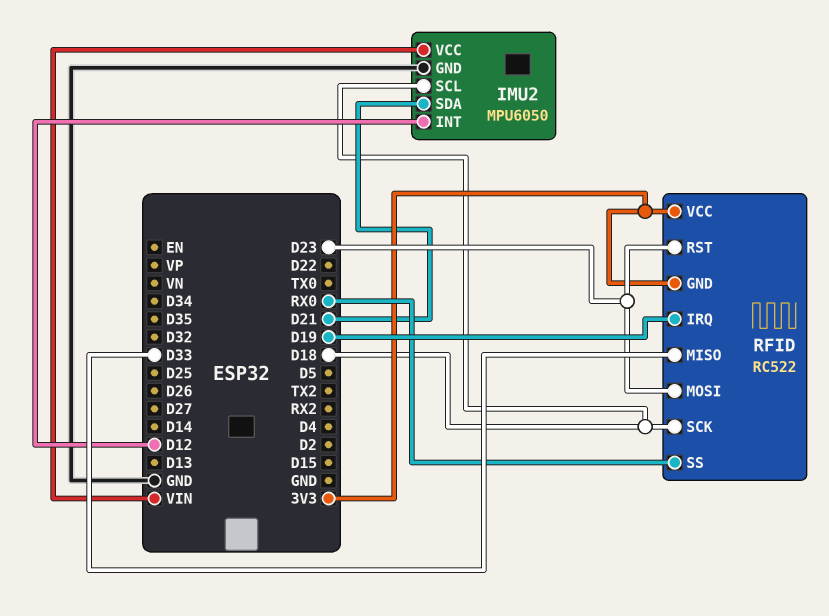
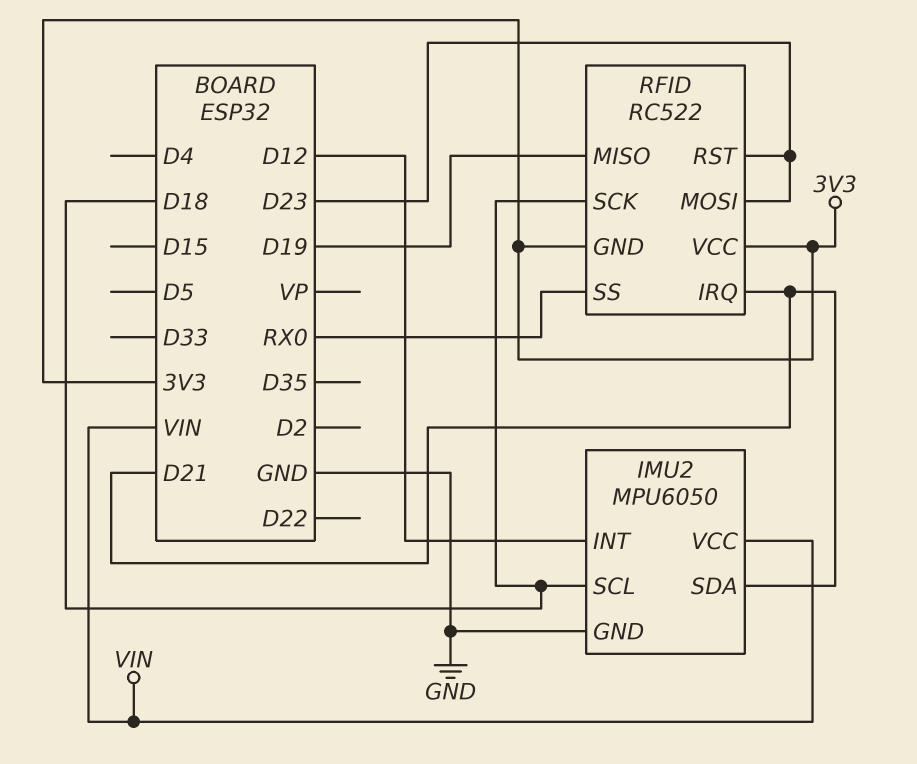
RFID pin IRQ: D19 -> D21
RFID pin MISO: D33 -> D19

